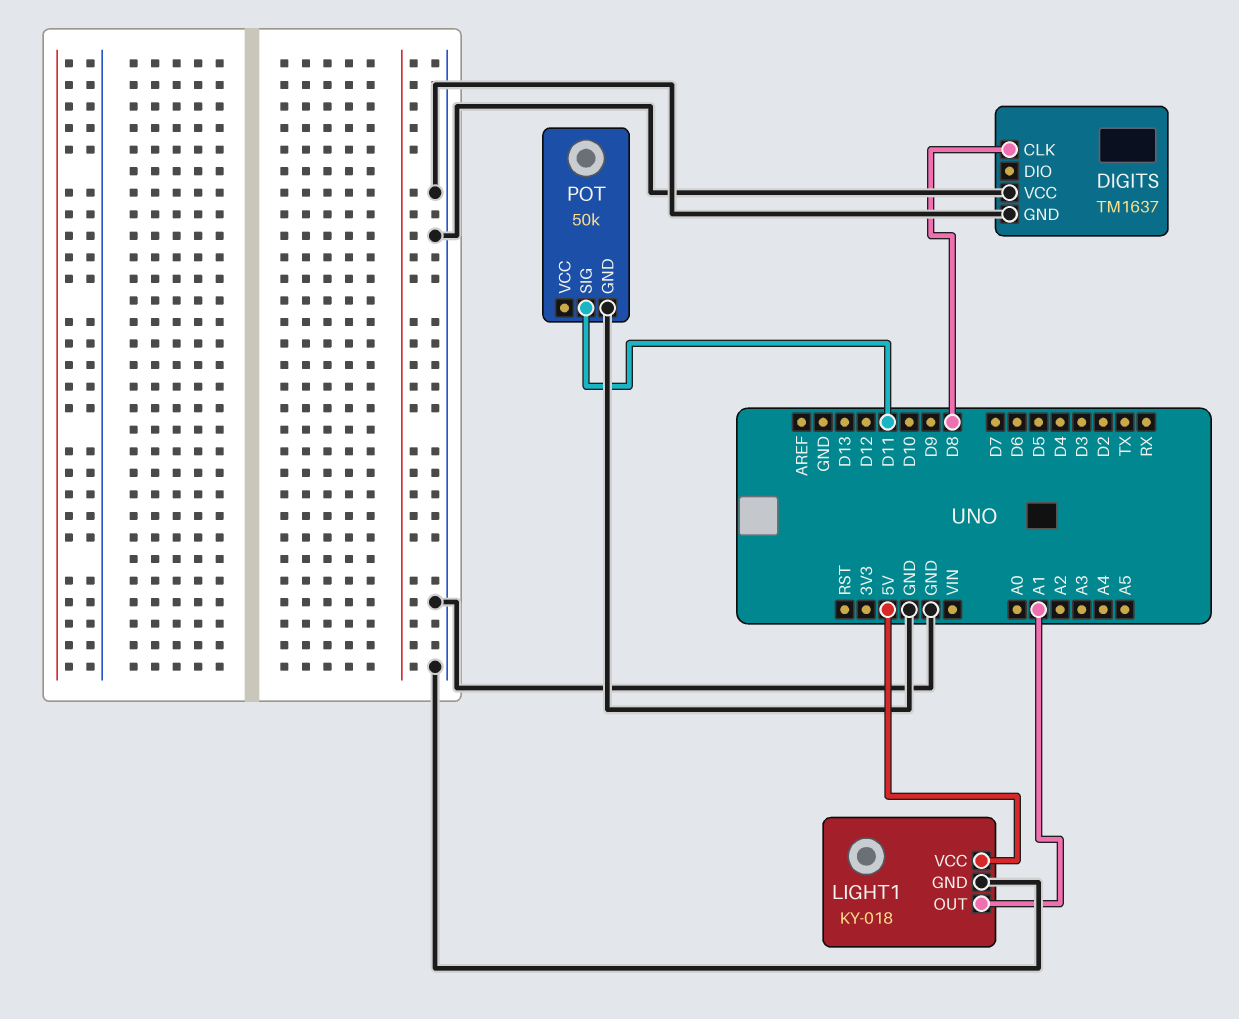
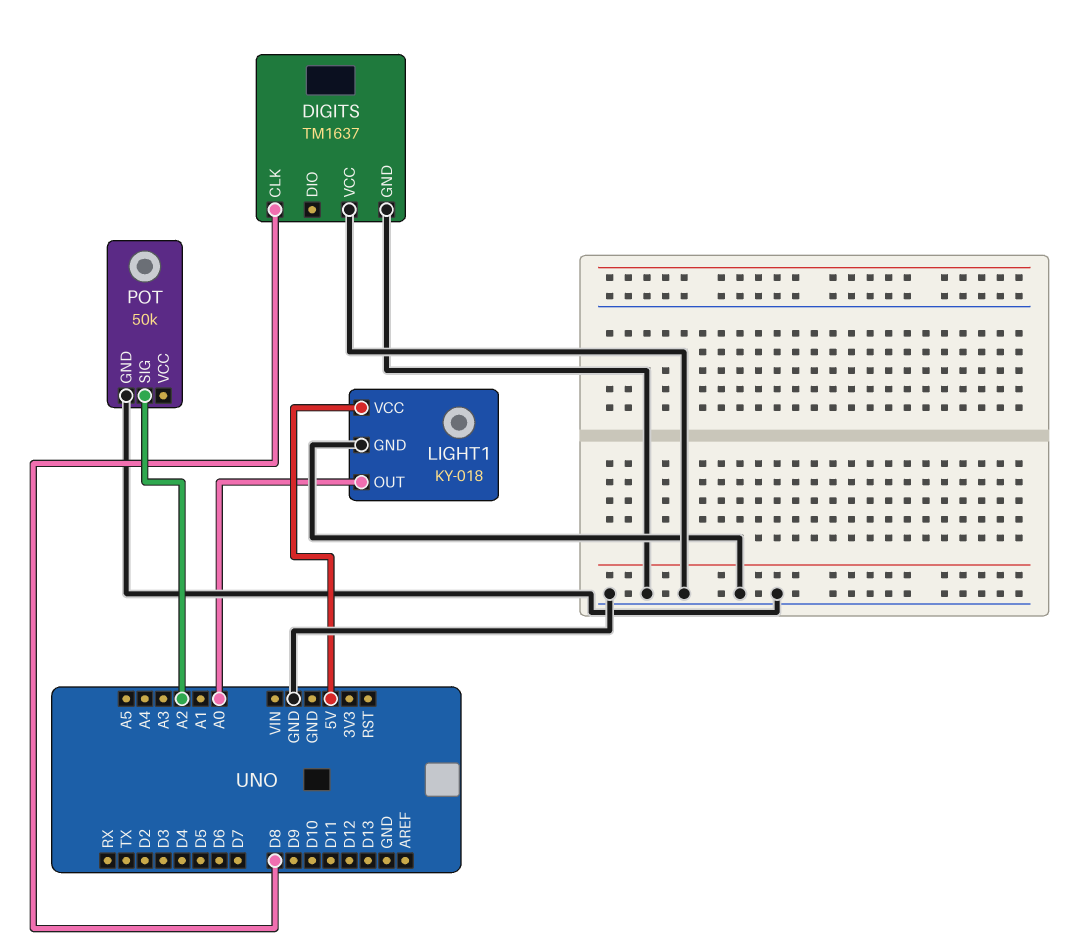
LIGHT1 pin OUT: A1 -> A0
POT pin SIG: D11 -> A2

